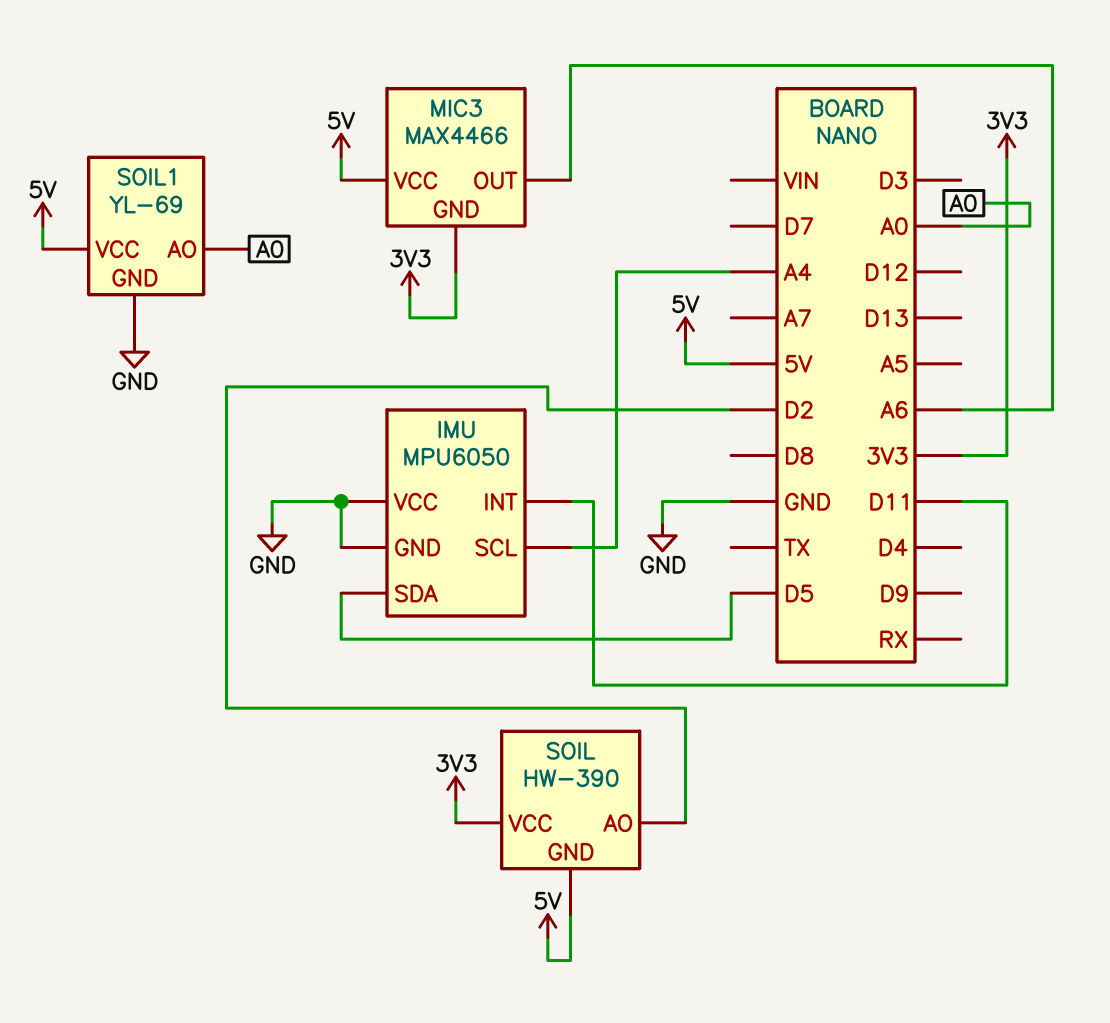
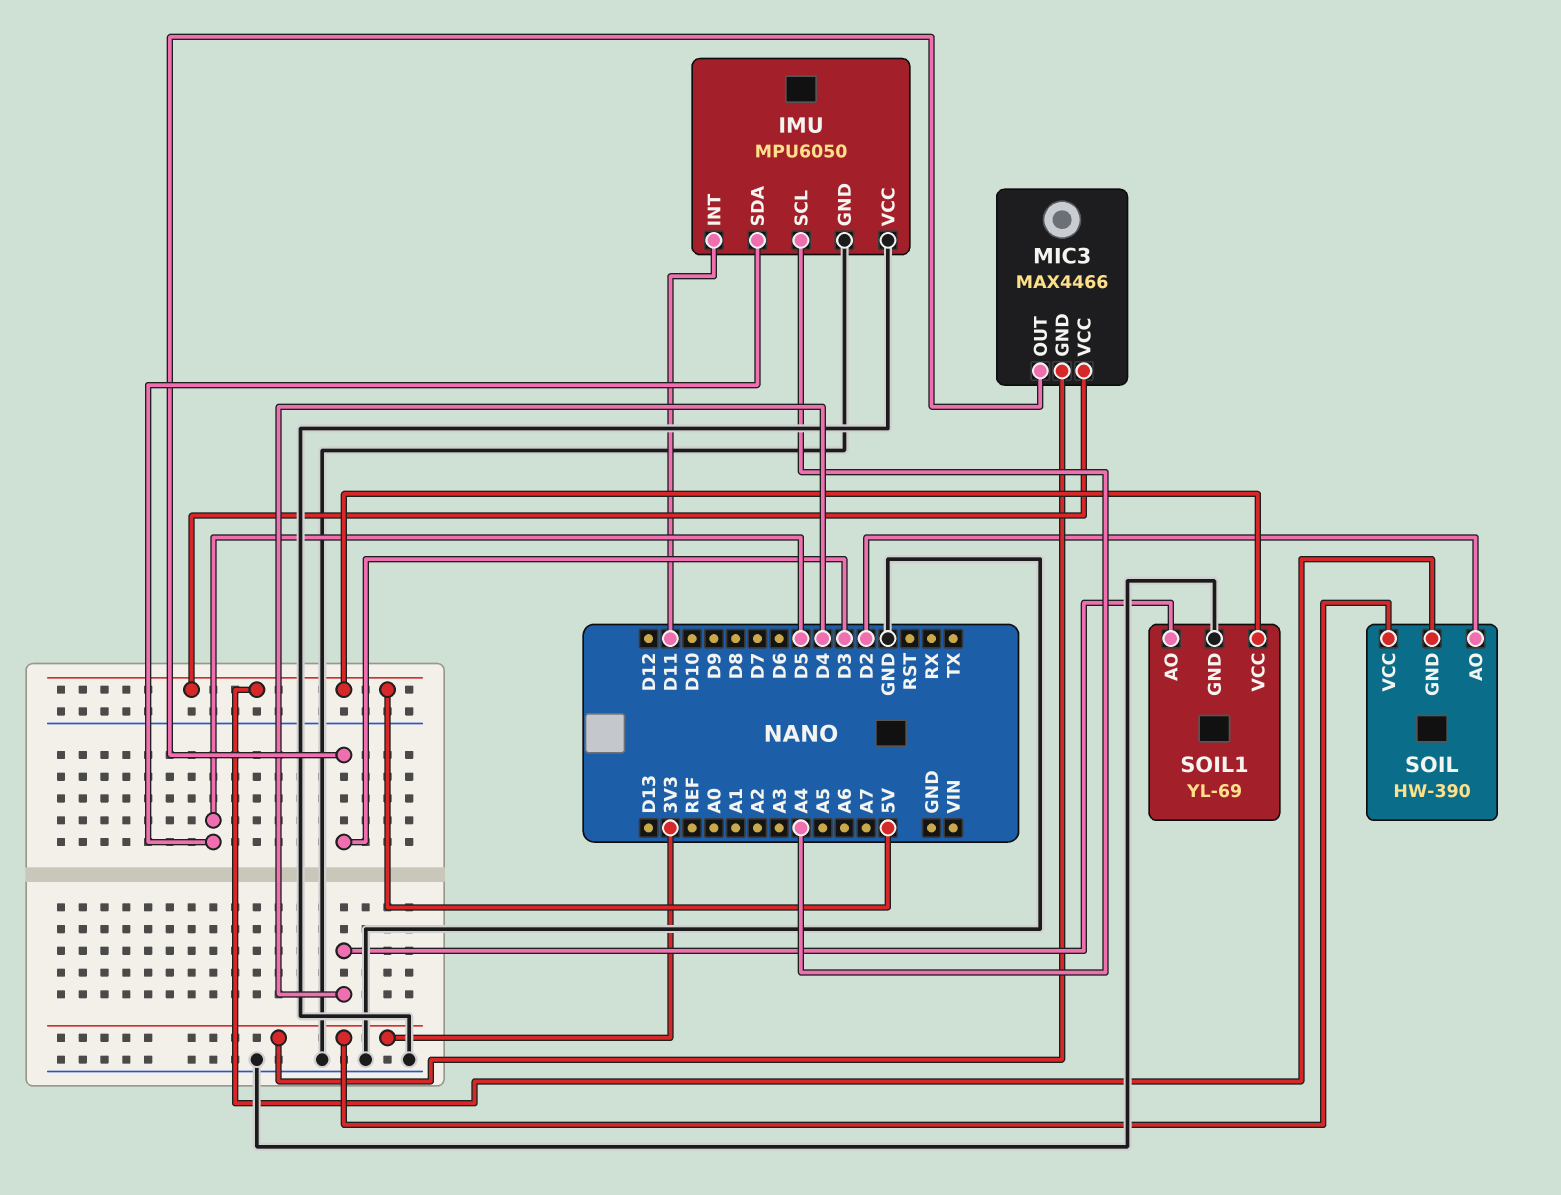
MIC3 pin OUT: A6 -> D3
SOIL1 pin AO: A0 -> D4

